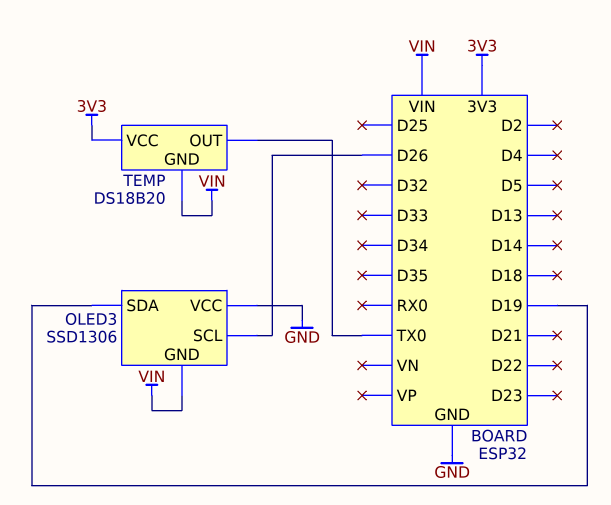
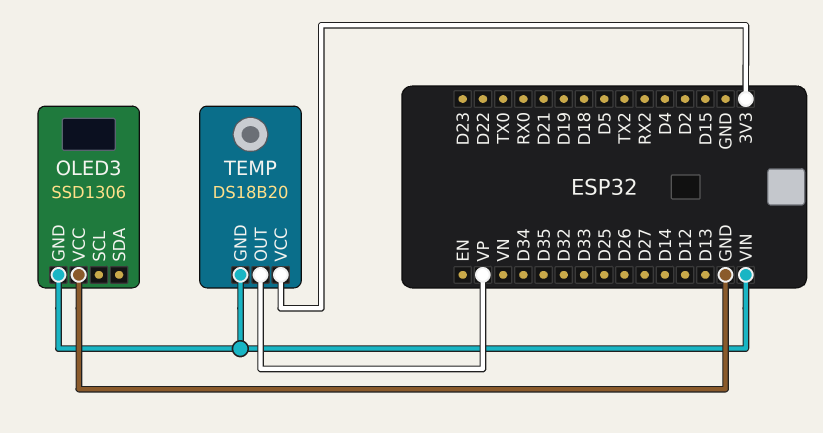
OLED3 pin SCL: D26 -> none
OLED3 pin SDA: D19 -> none
TEMP pin OUT: TX0 -> VP

